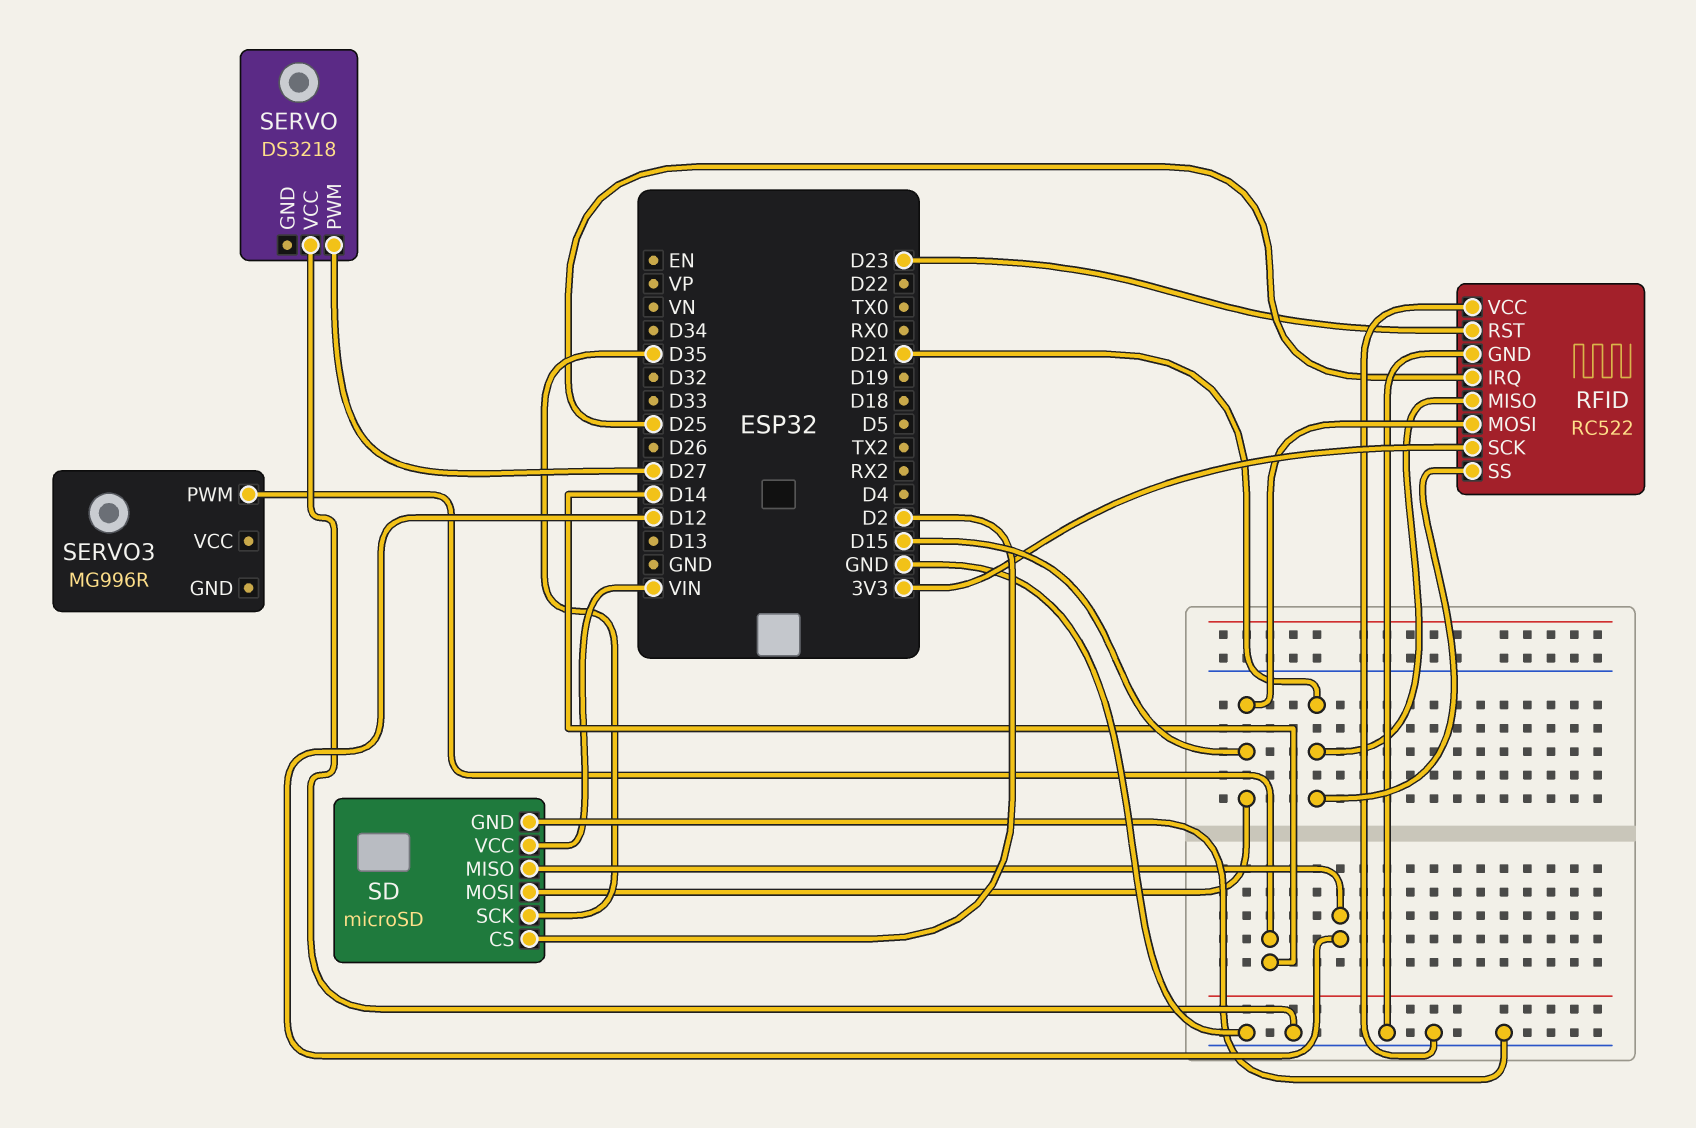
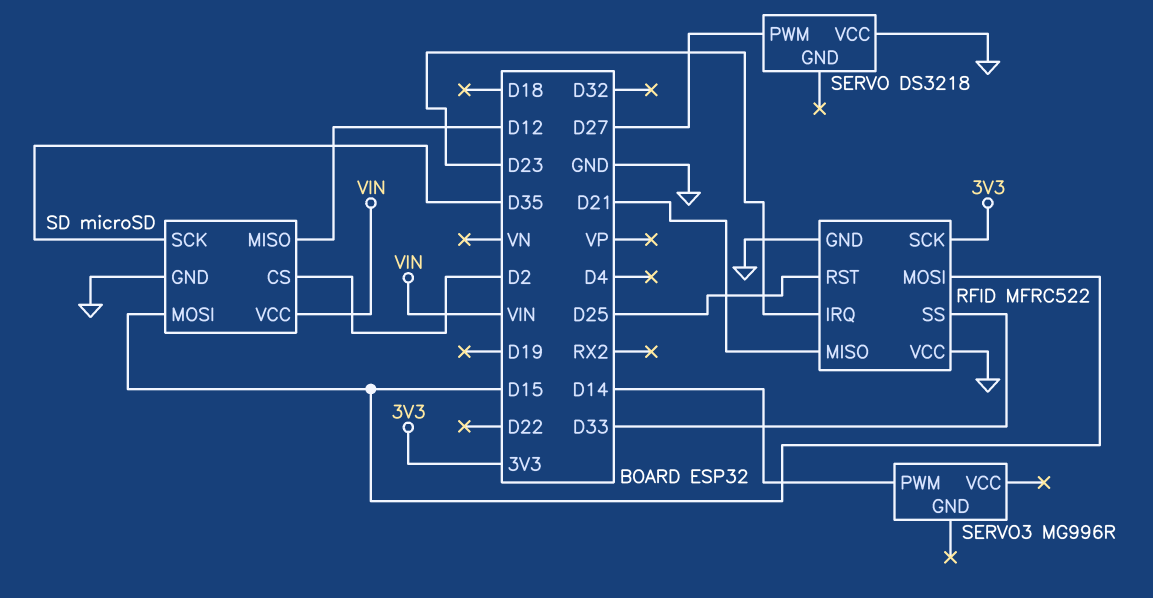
RFID: RC522 -> MFRC522
RFID pin IRQ: D25 -> D23
RFID pin RST: D23 -> D25
RFID pin SS: D21 -> D33

